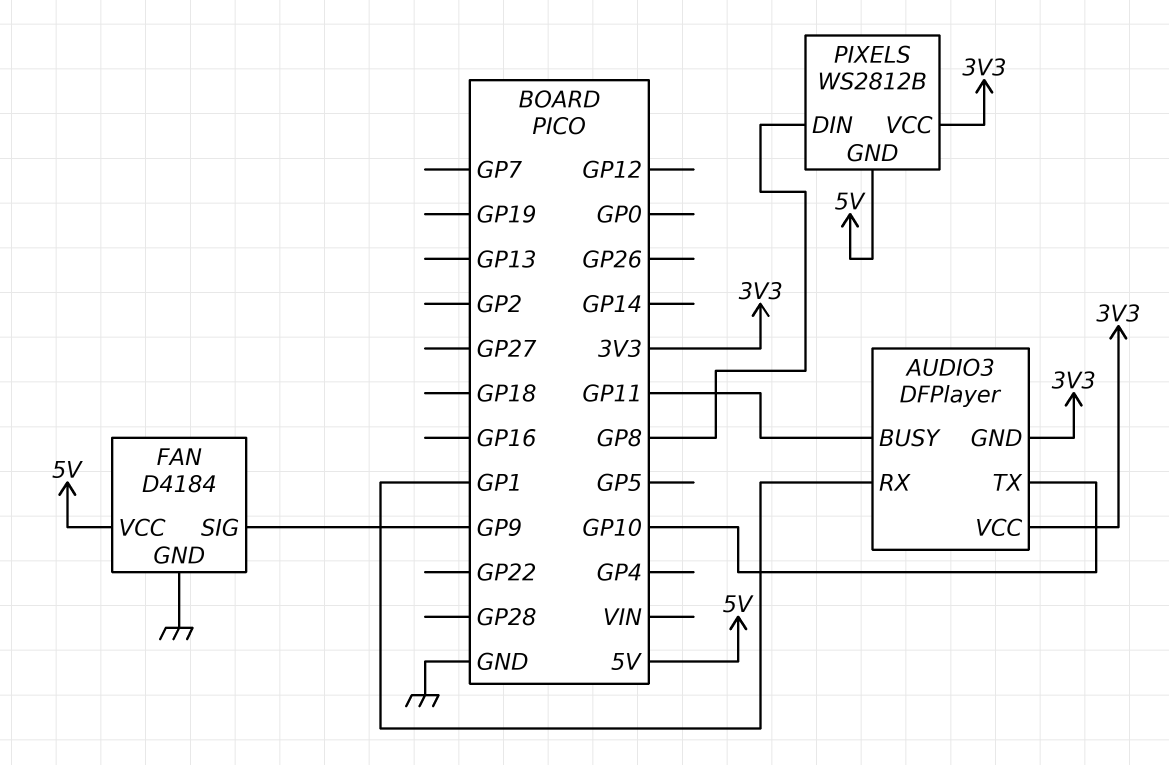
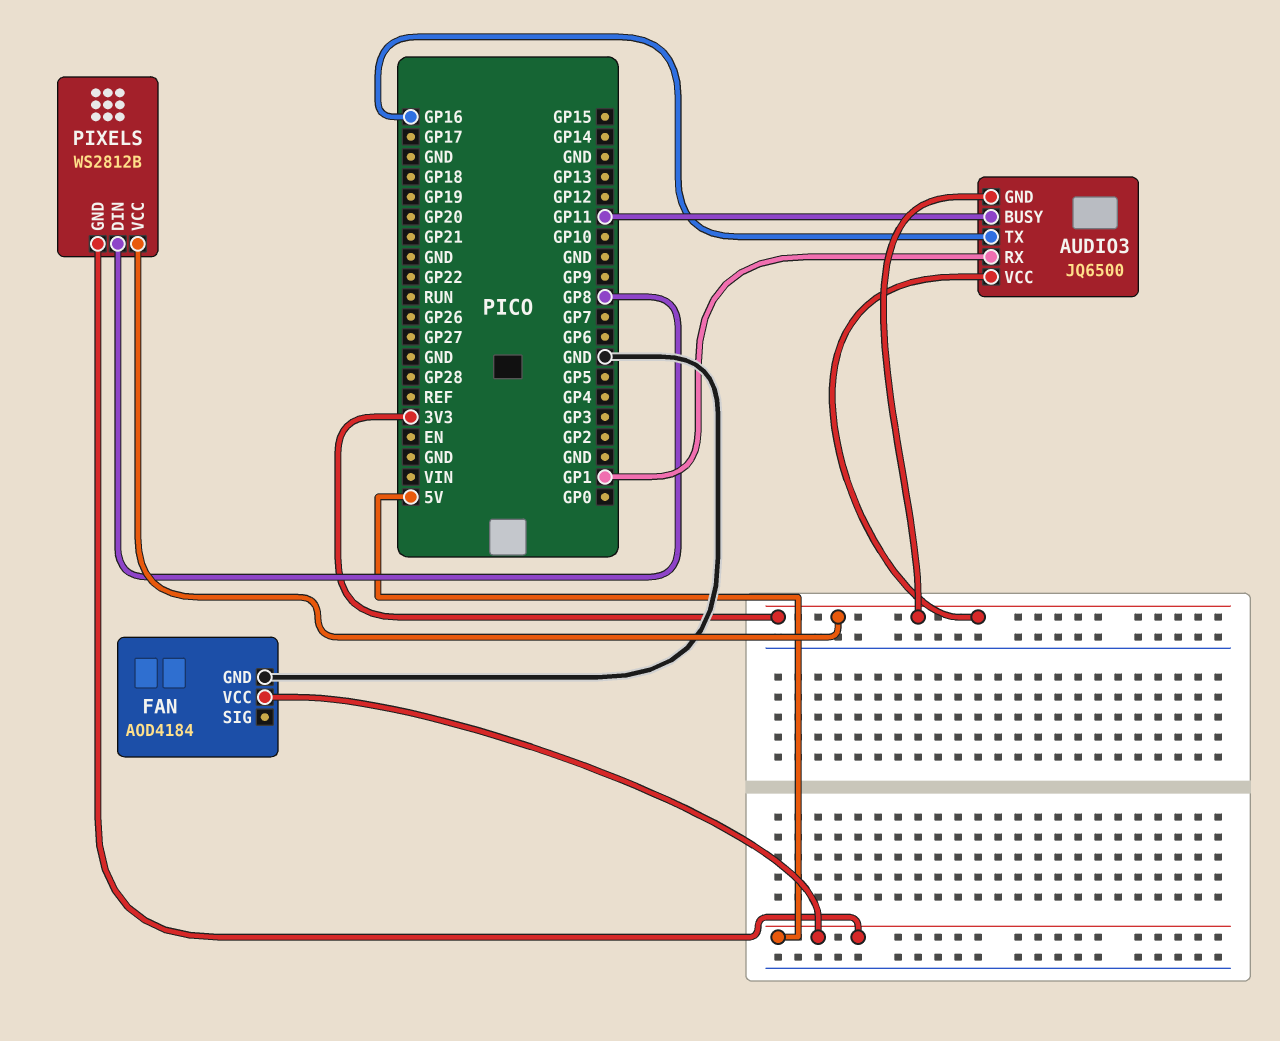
AUDIO3: DFPlayer -> JQ6500
AUDIO3 pin TX: GP10 -> GP16
FAN: D4184 -> AOD4184
FAN pin SIG: GP9 -> none

